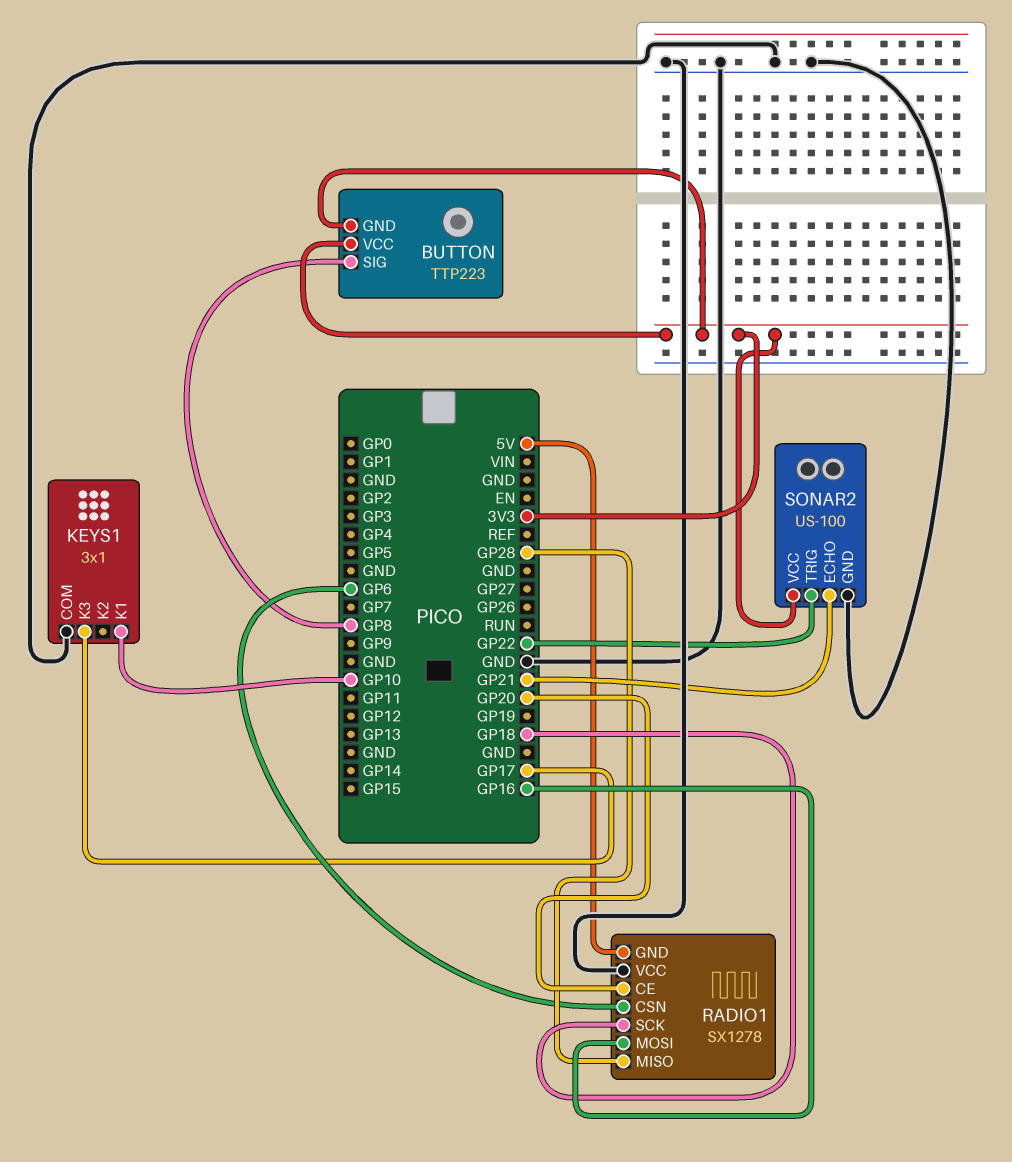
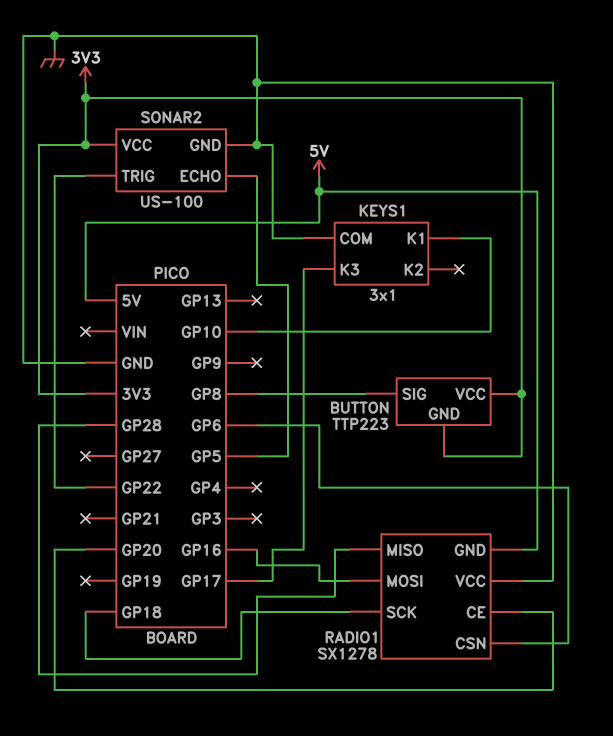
SONAR2 pin ECHO: GP21 -> GP5

